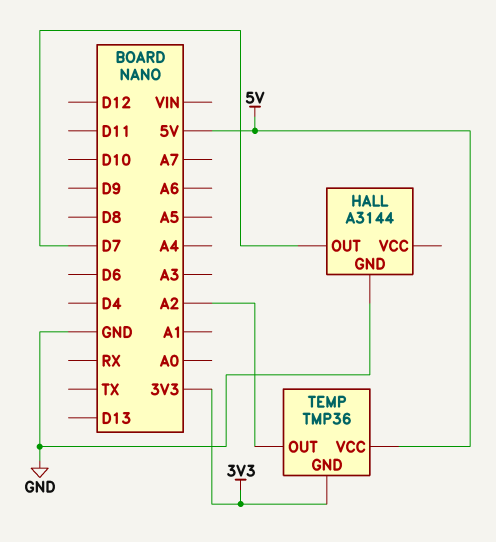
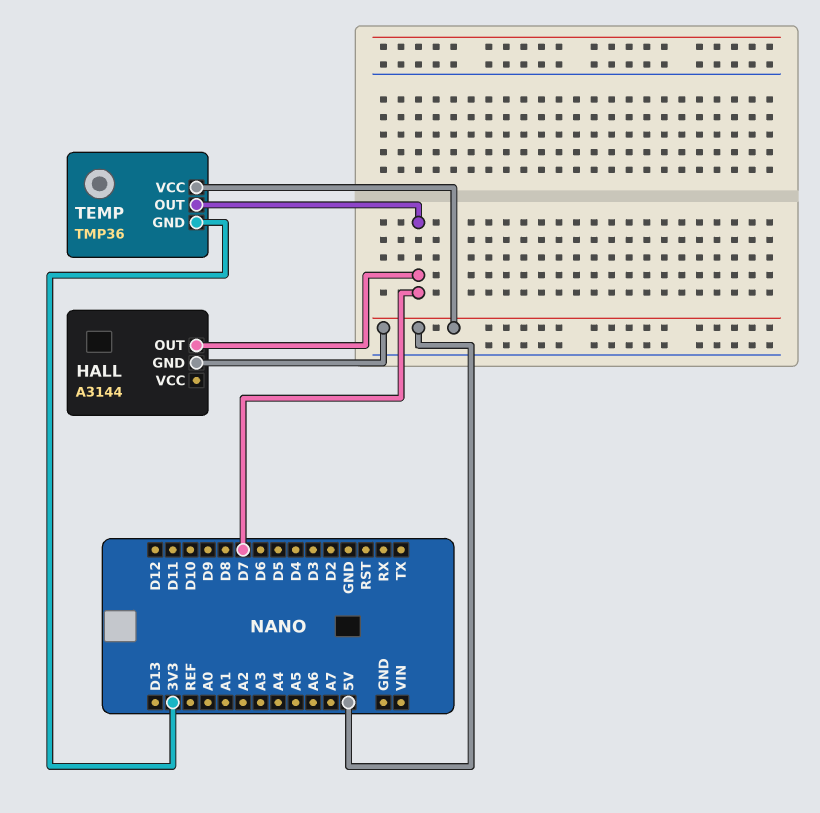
HALL pin GND: GND -> 5V
TEMP pin OUT: A2 -> D7

